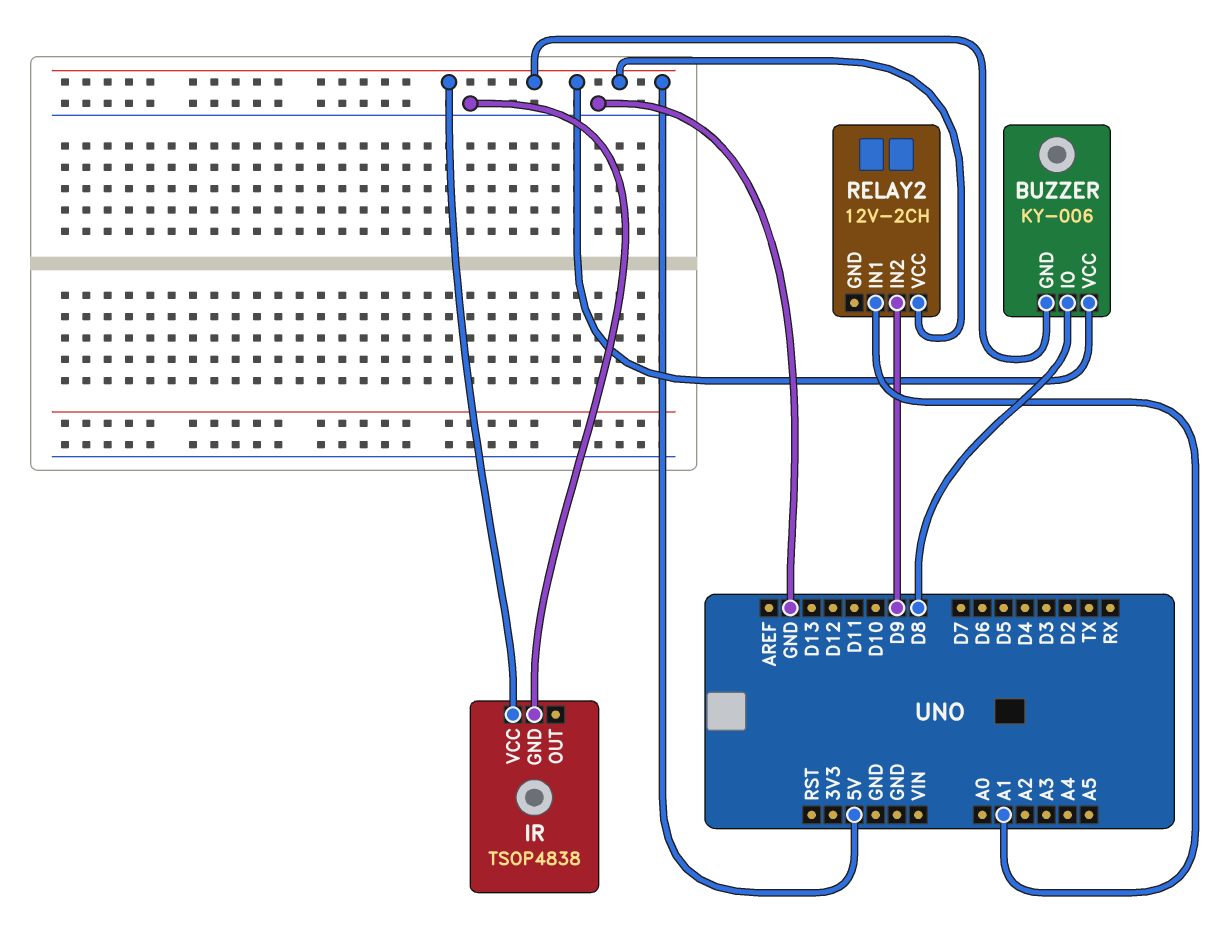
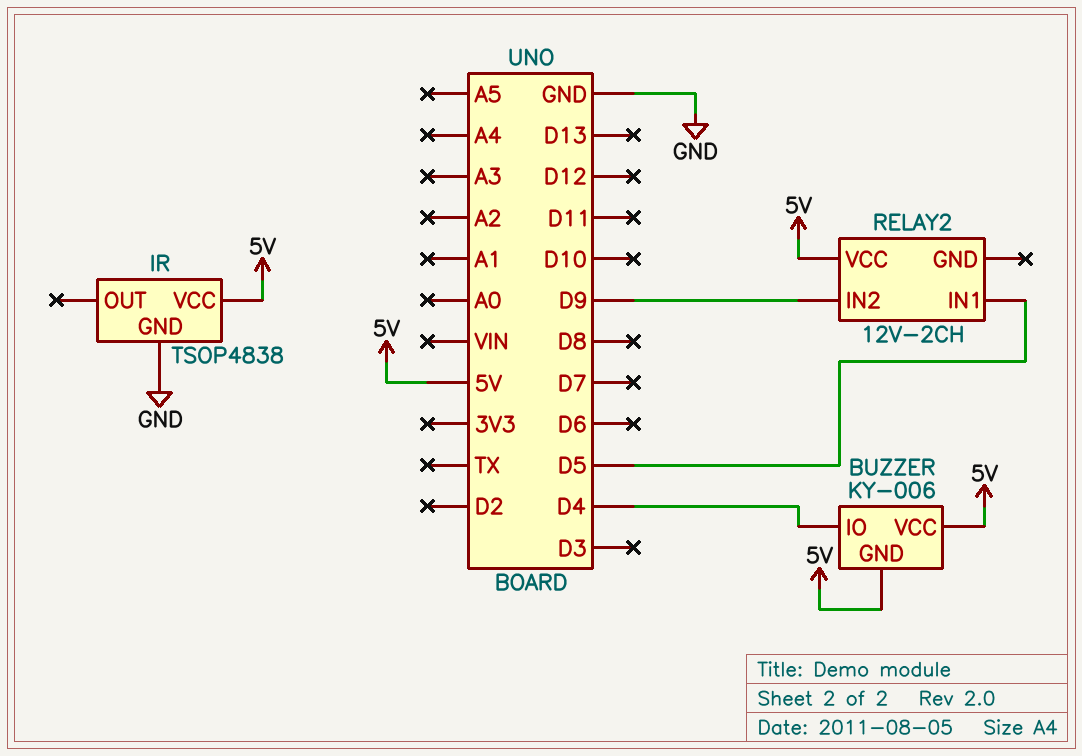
BUZZER pin IO: D8 -> D4
RELAY2 pin IN1: A1 -> D5

